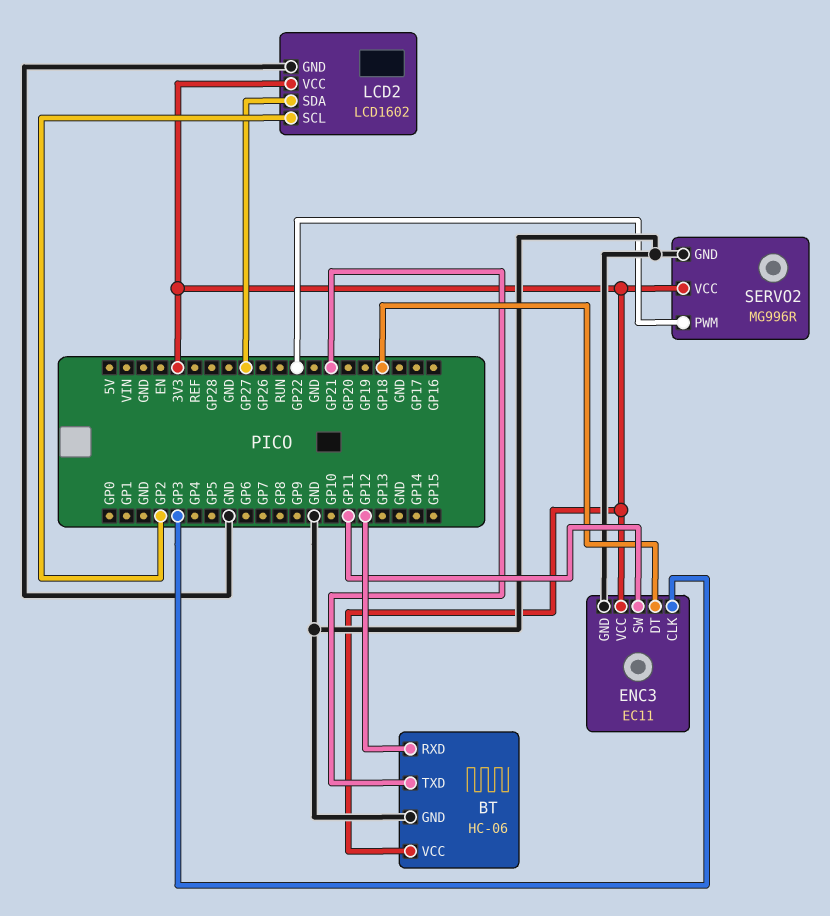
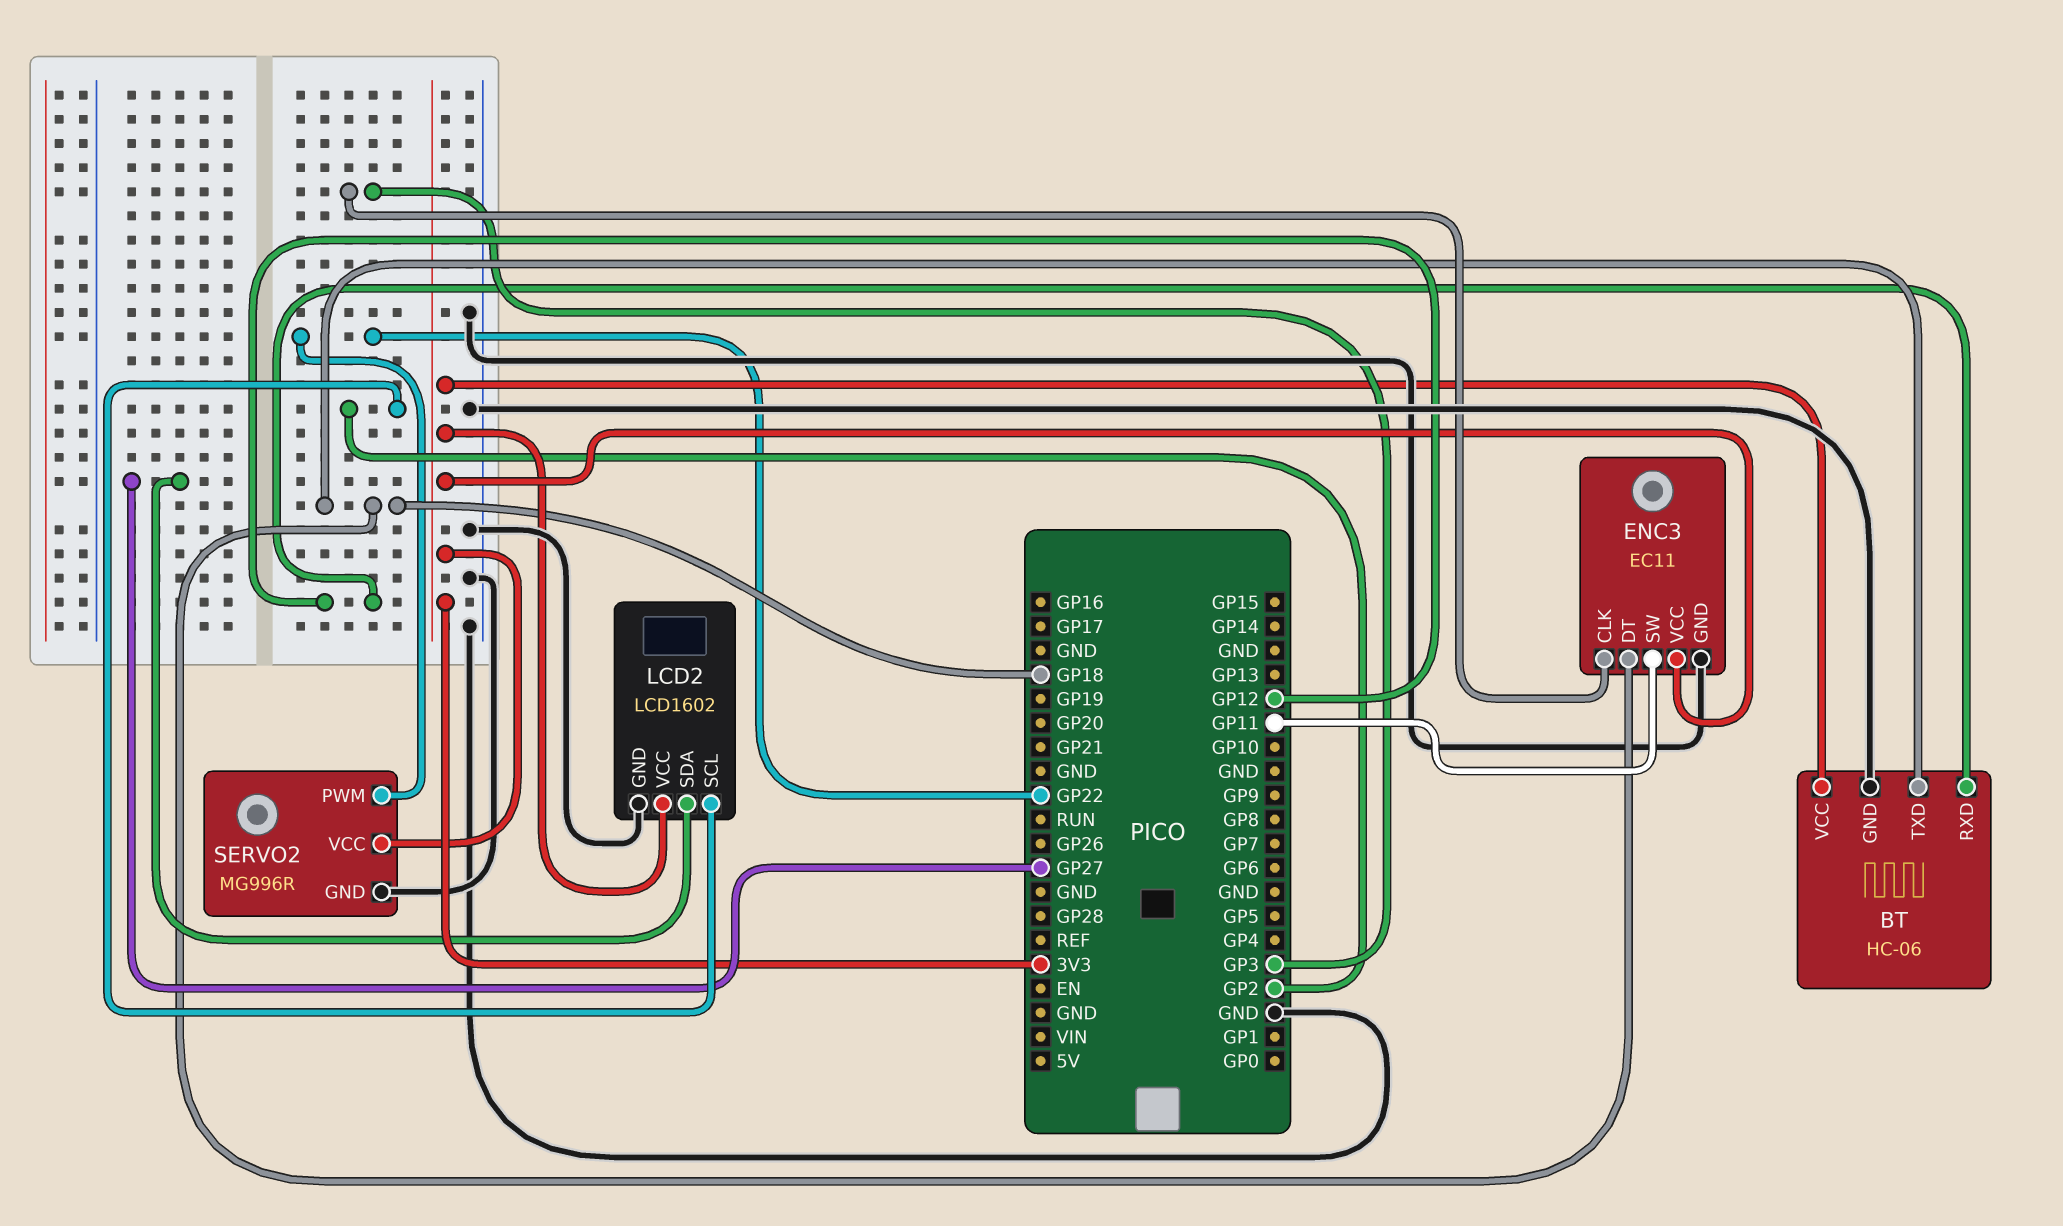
BT pin TXD: GP21 -> GP18

